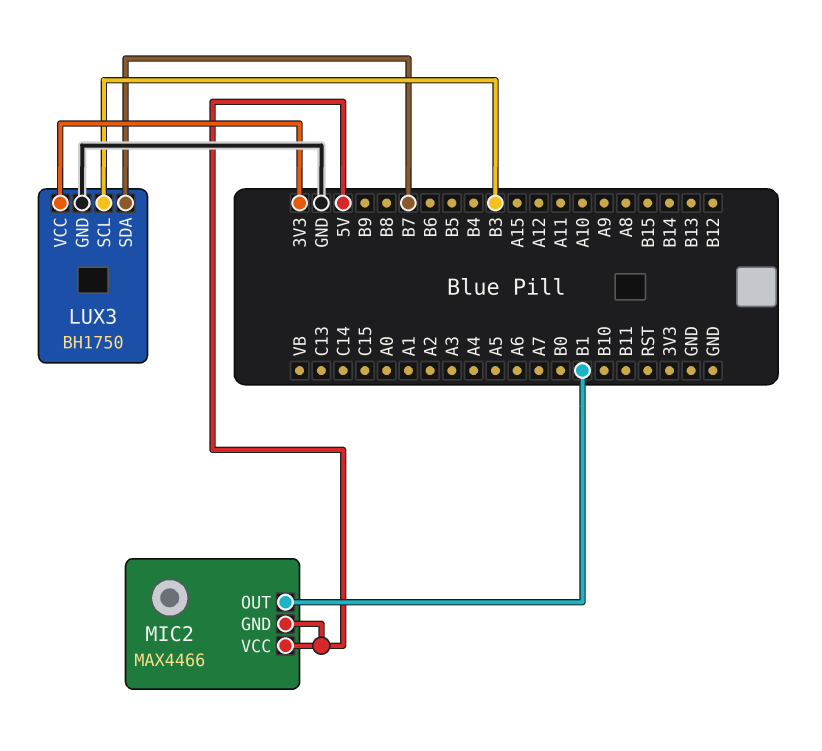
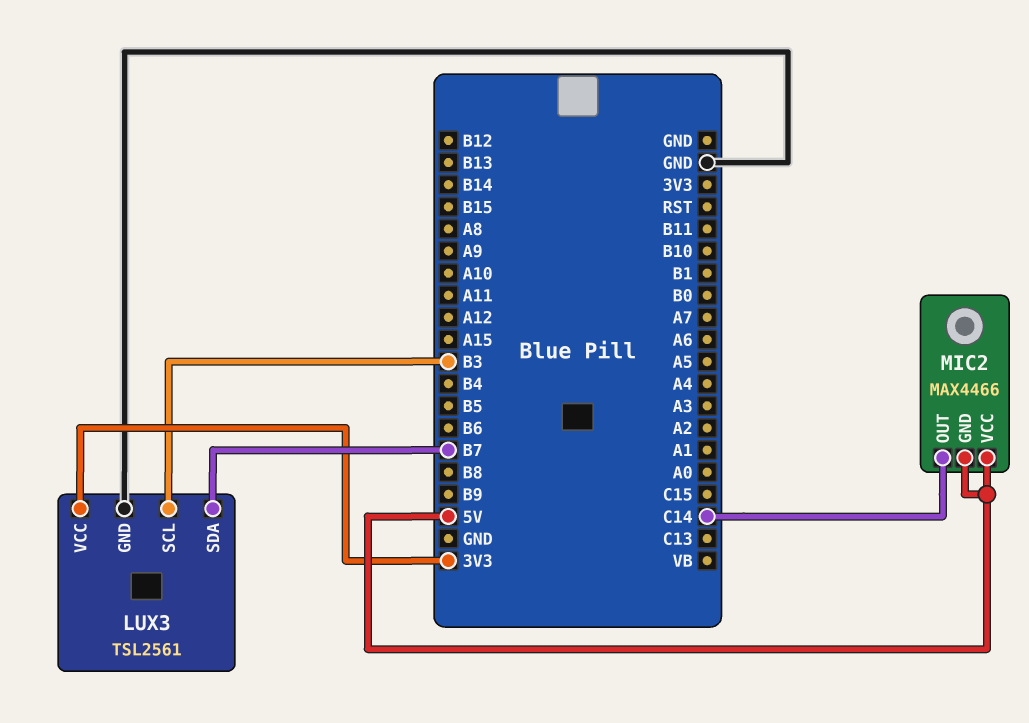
LUX3: BH1750 -> TSL2561
MIC2 pin OUT: B1 -> C14

